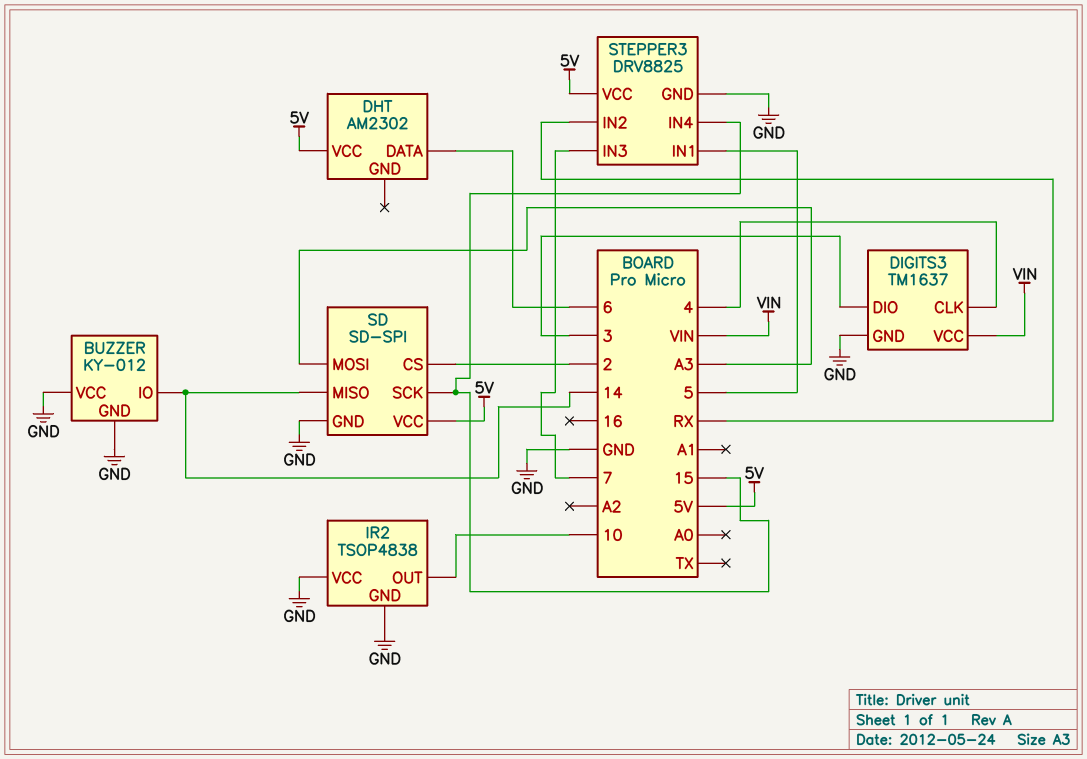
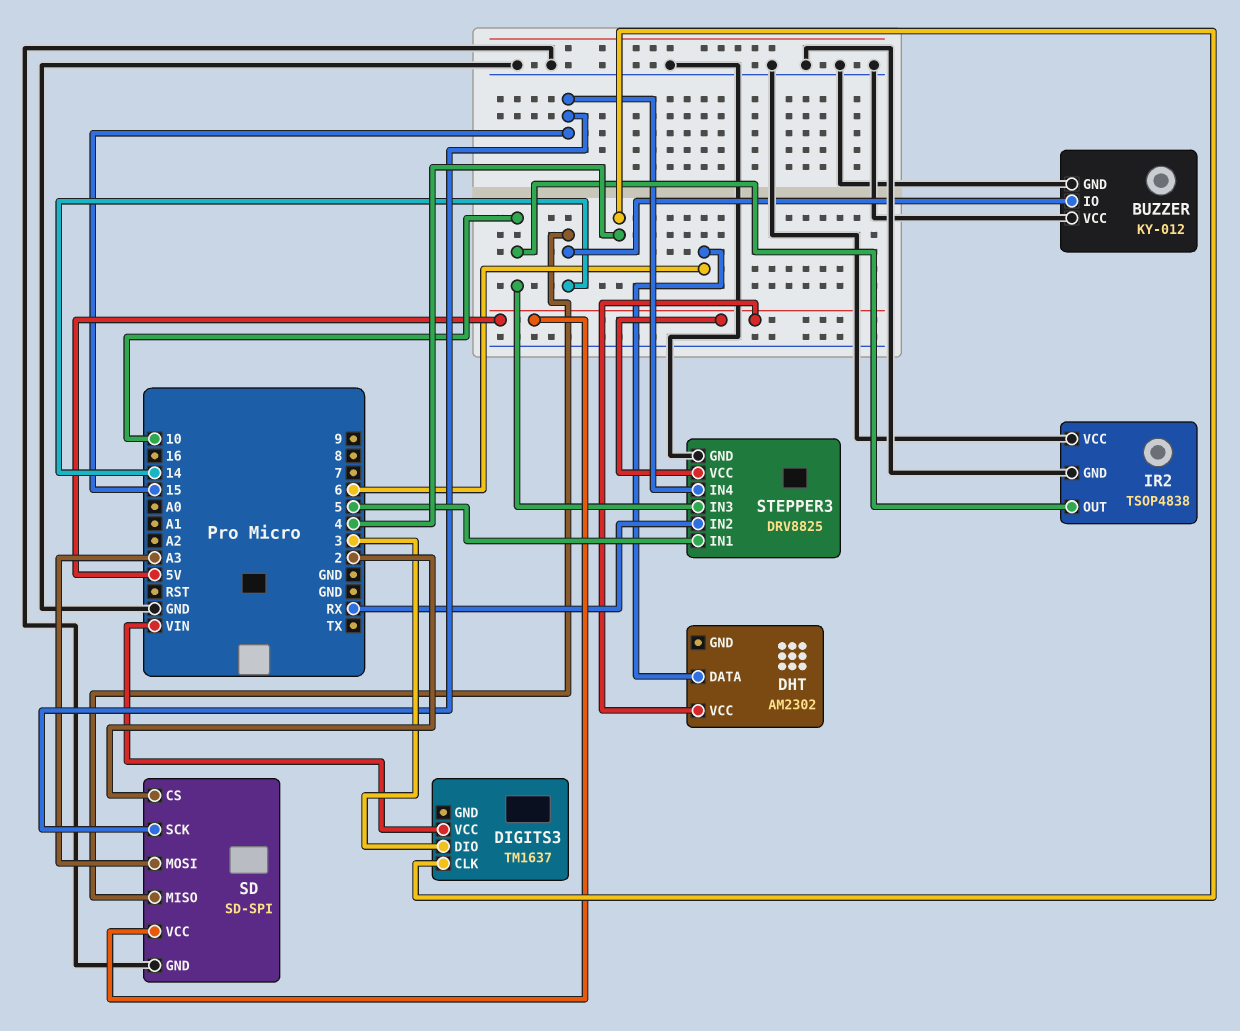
DIGITS3 pin GND: GND -> none
STEPPER3 pin IN3: 7 -> 10

